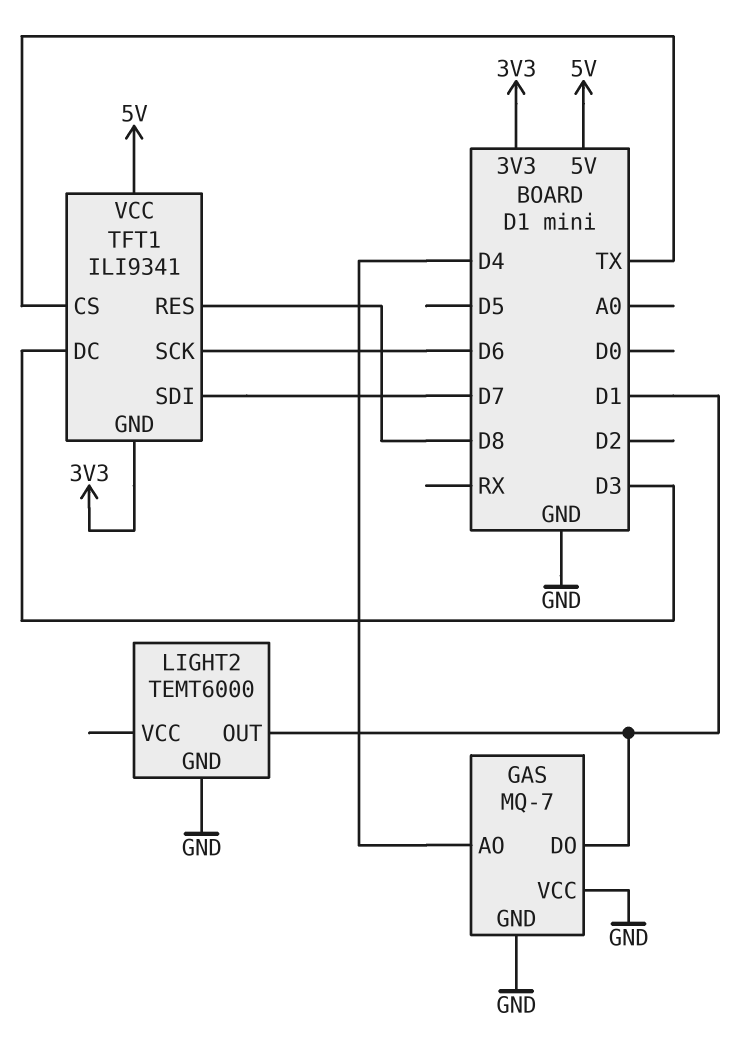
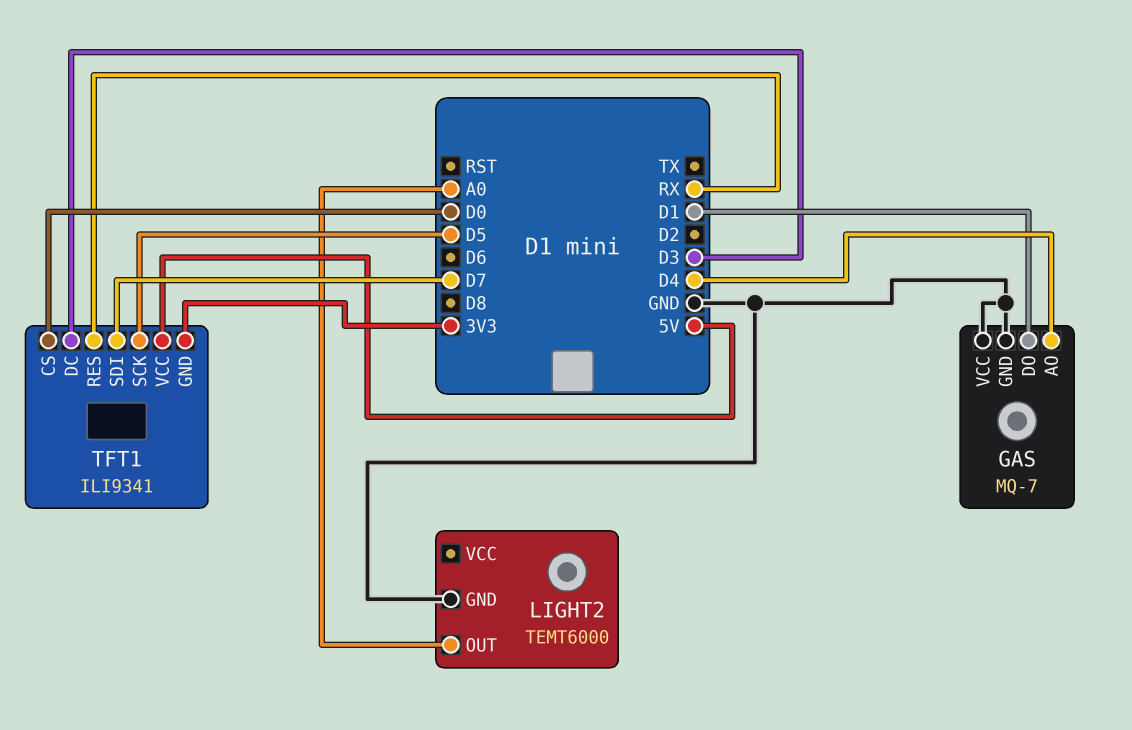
LIGHT2 pin OUT: D1 -> A0
TFT1 pin CS: TX -> D0
TFT1 pin RES: D8 -> RX
TFT1 pin SCK: D6 -> D5

